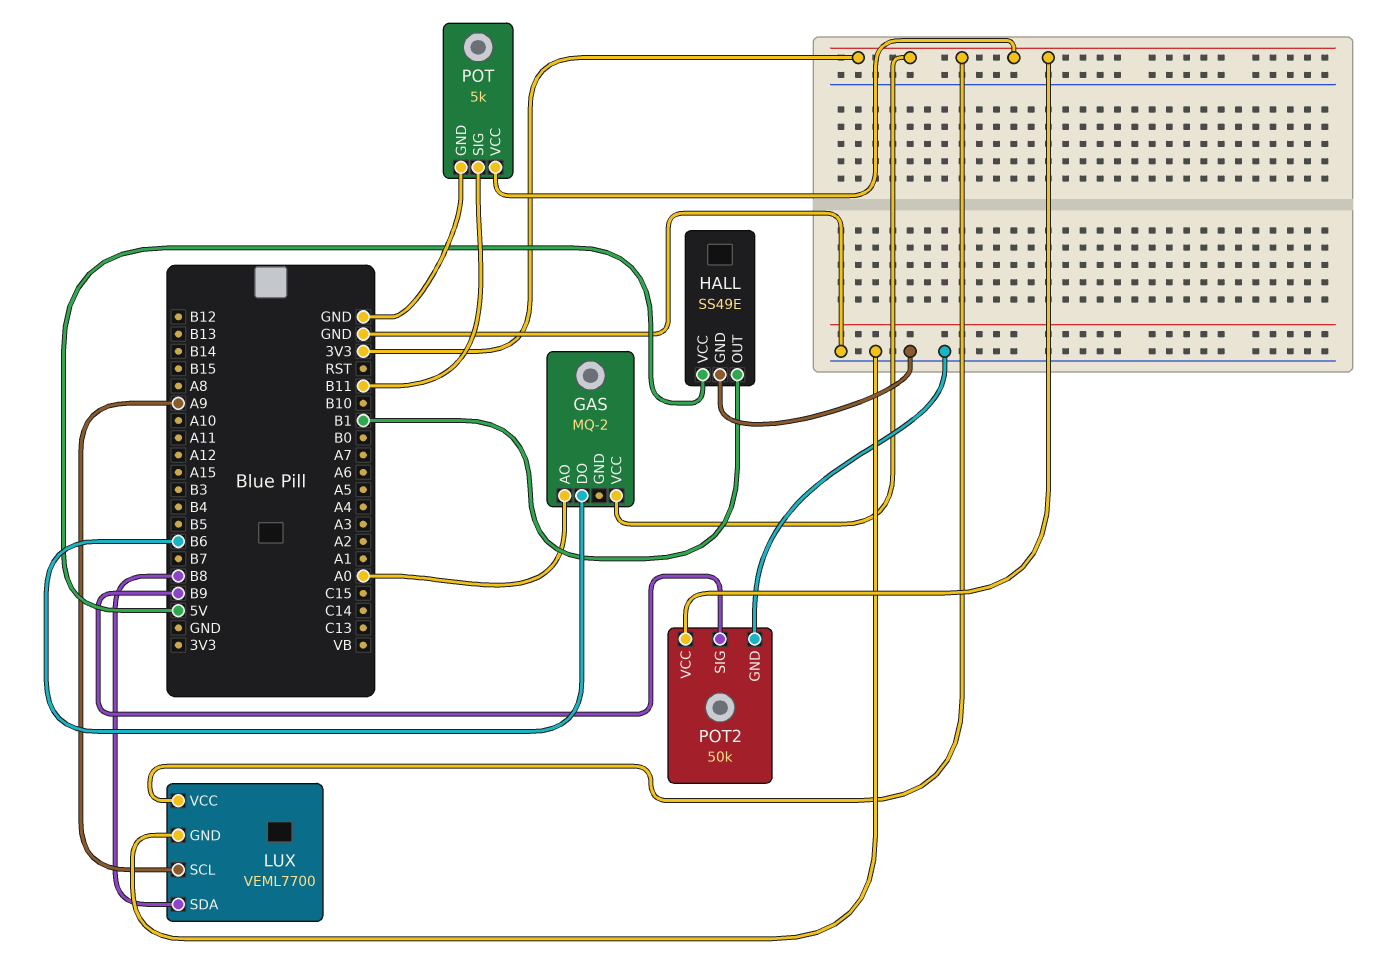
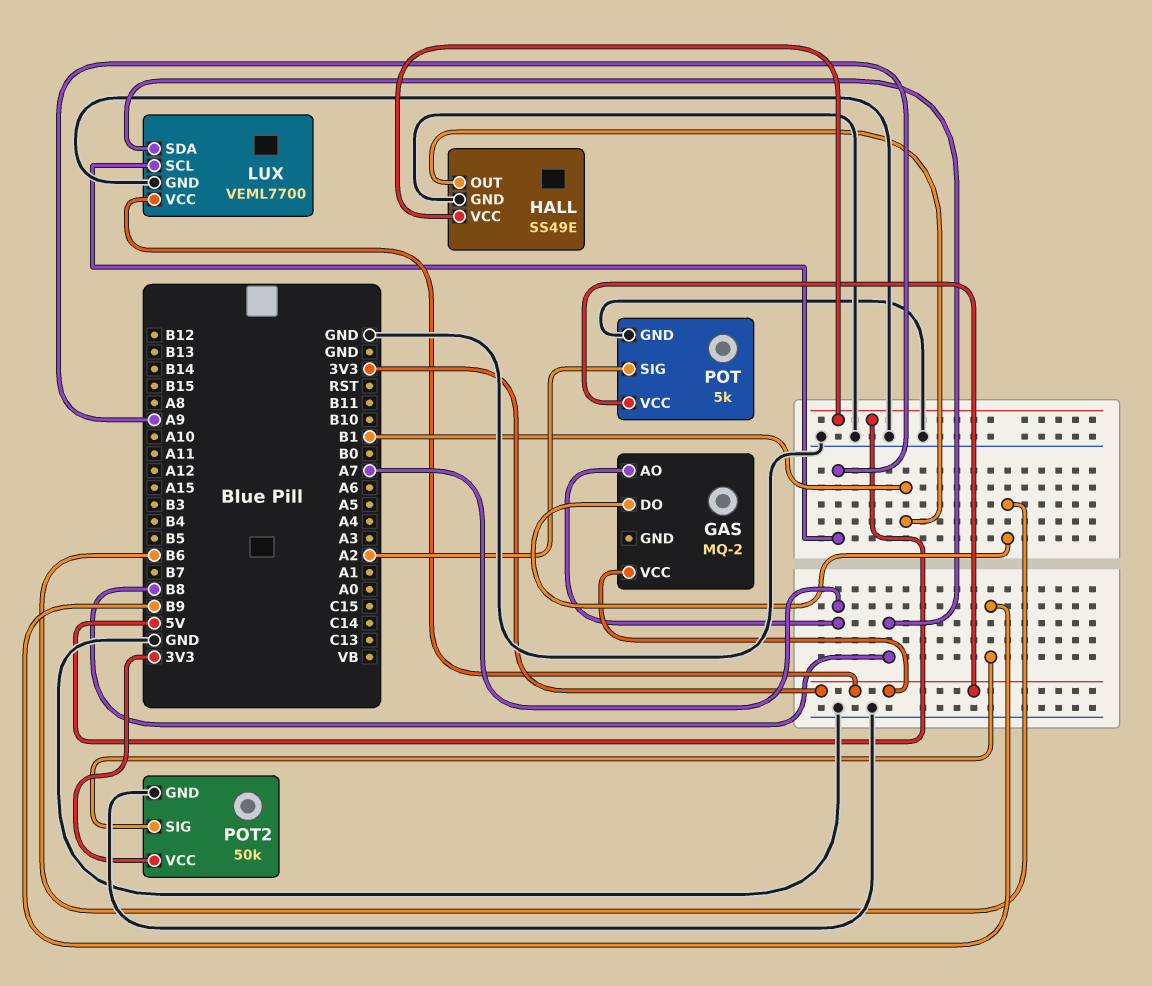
GAS pin AO: A0 -> A7
POT pin SIG: B11 -> A2

